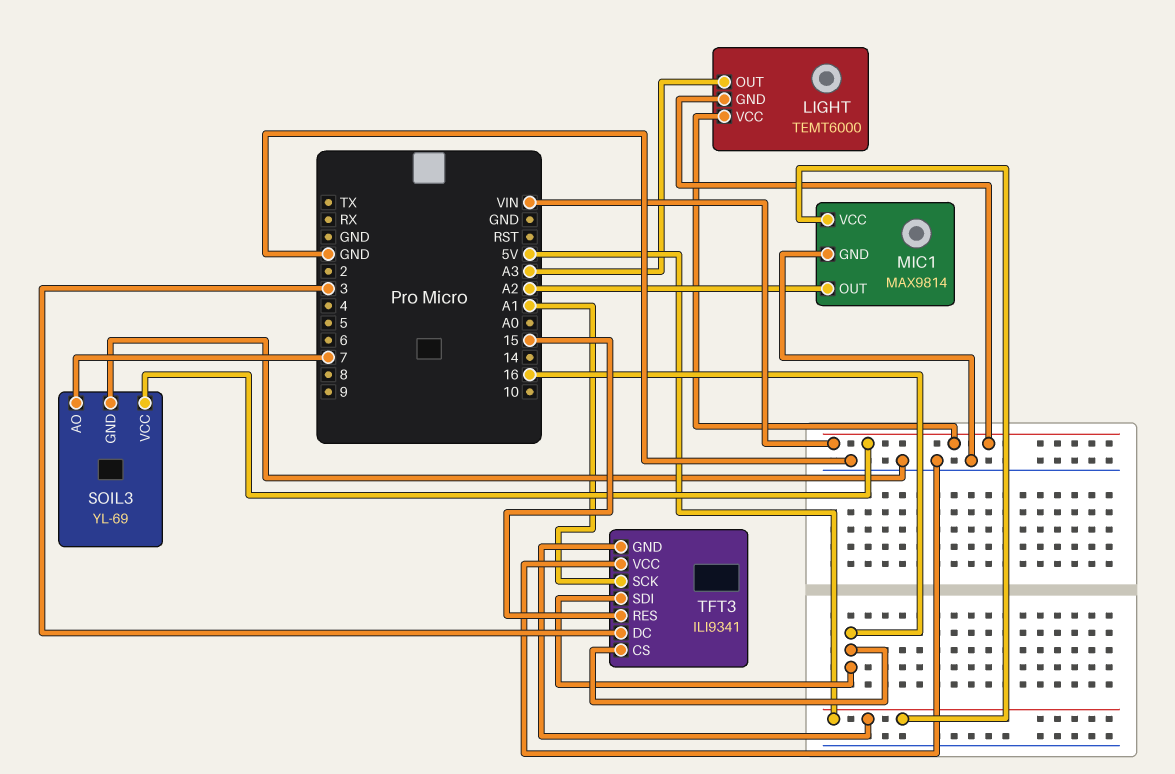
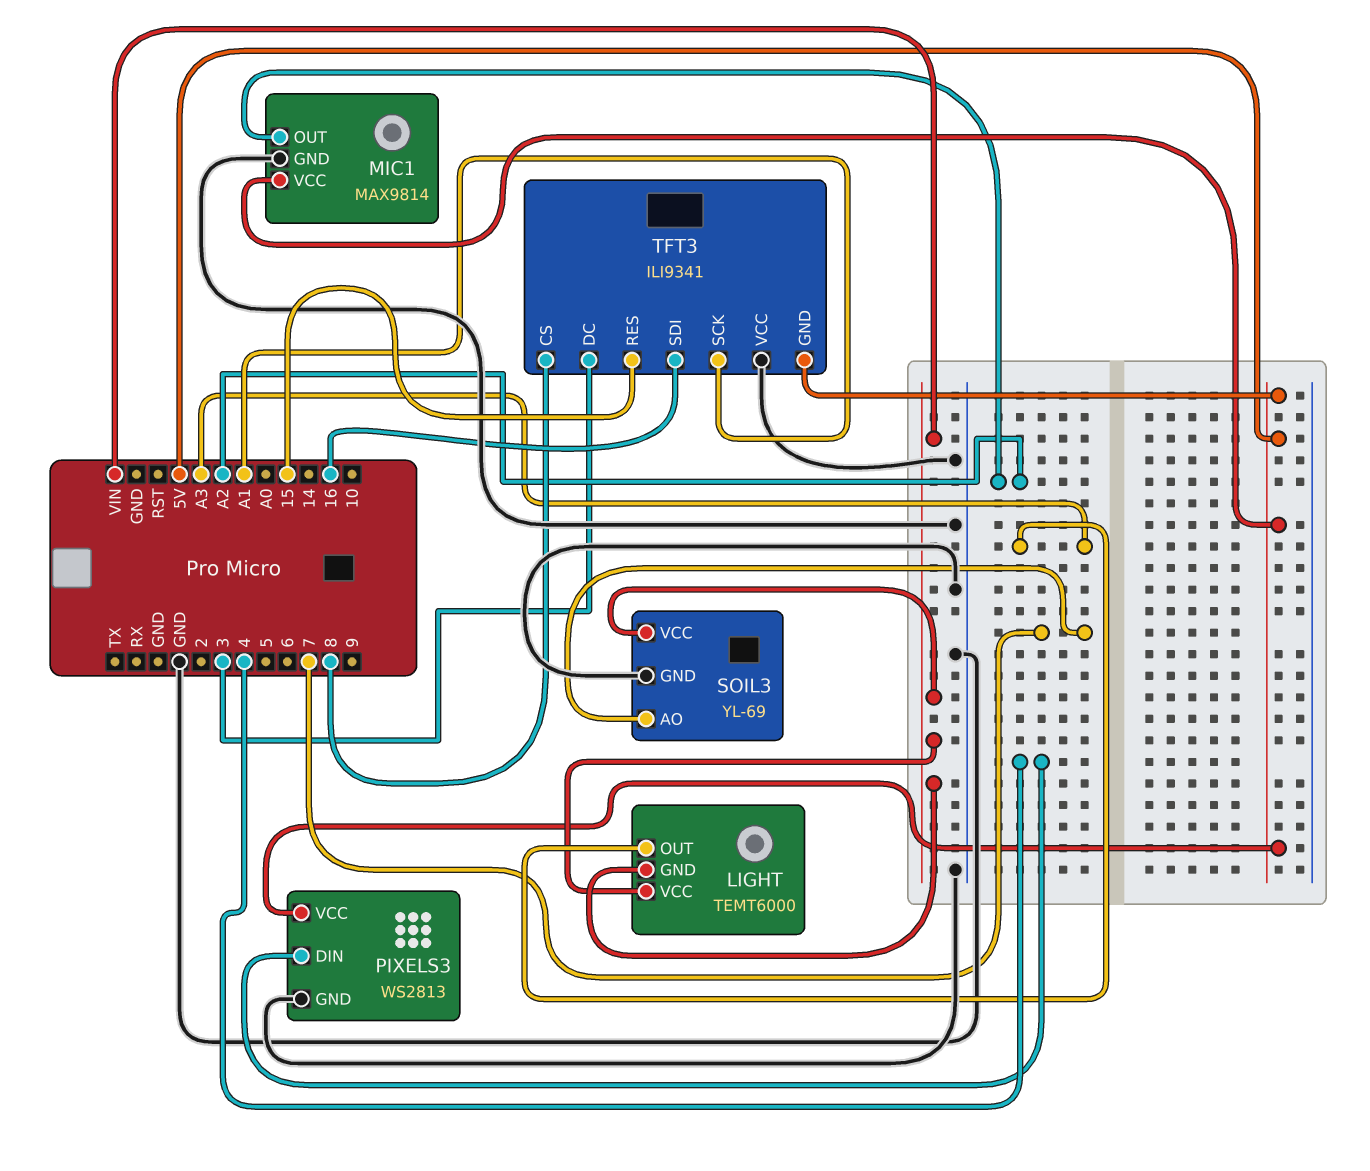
PIXELS3: none -> WS2813
PIXELS3 pin DIN: none -> 4
PIXELS3 pin GND: none -> GND
PIXELS3 pin VCC: none -> 5V
TFT3 pin CS: 16 -> 8

